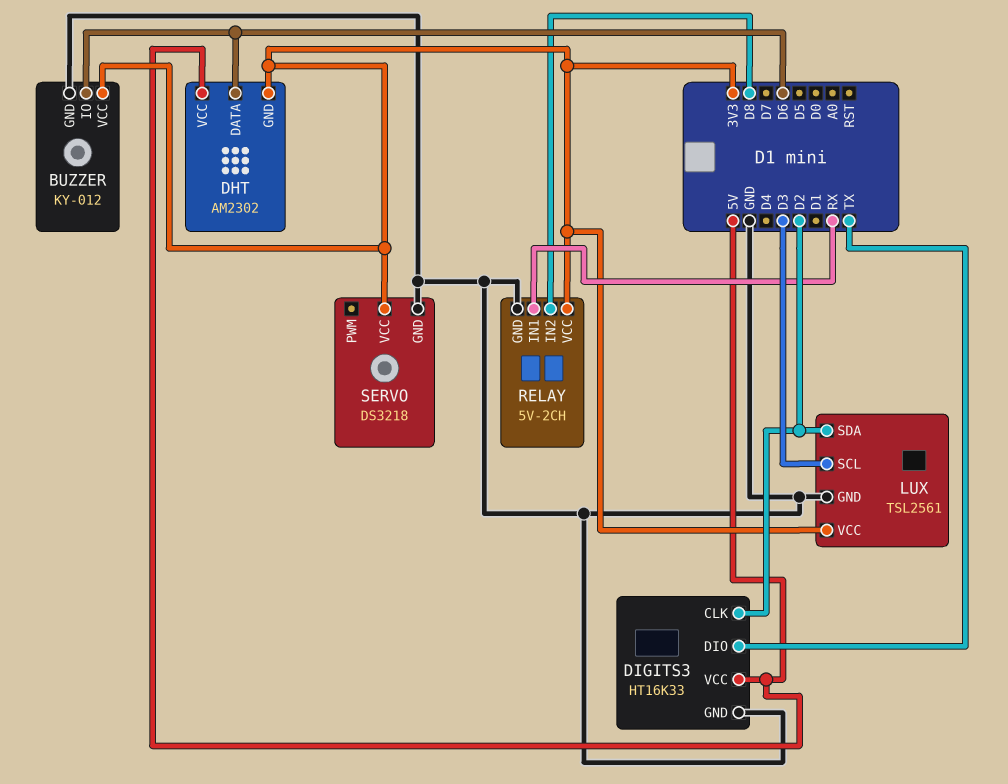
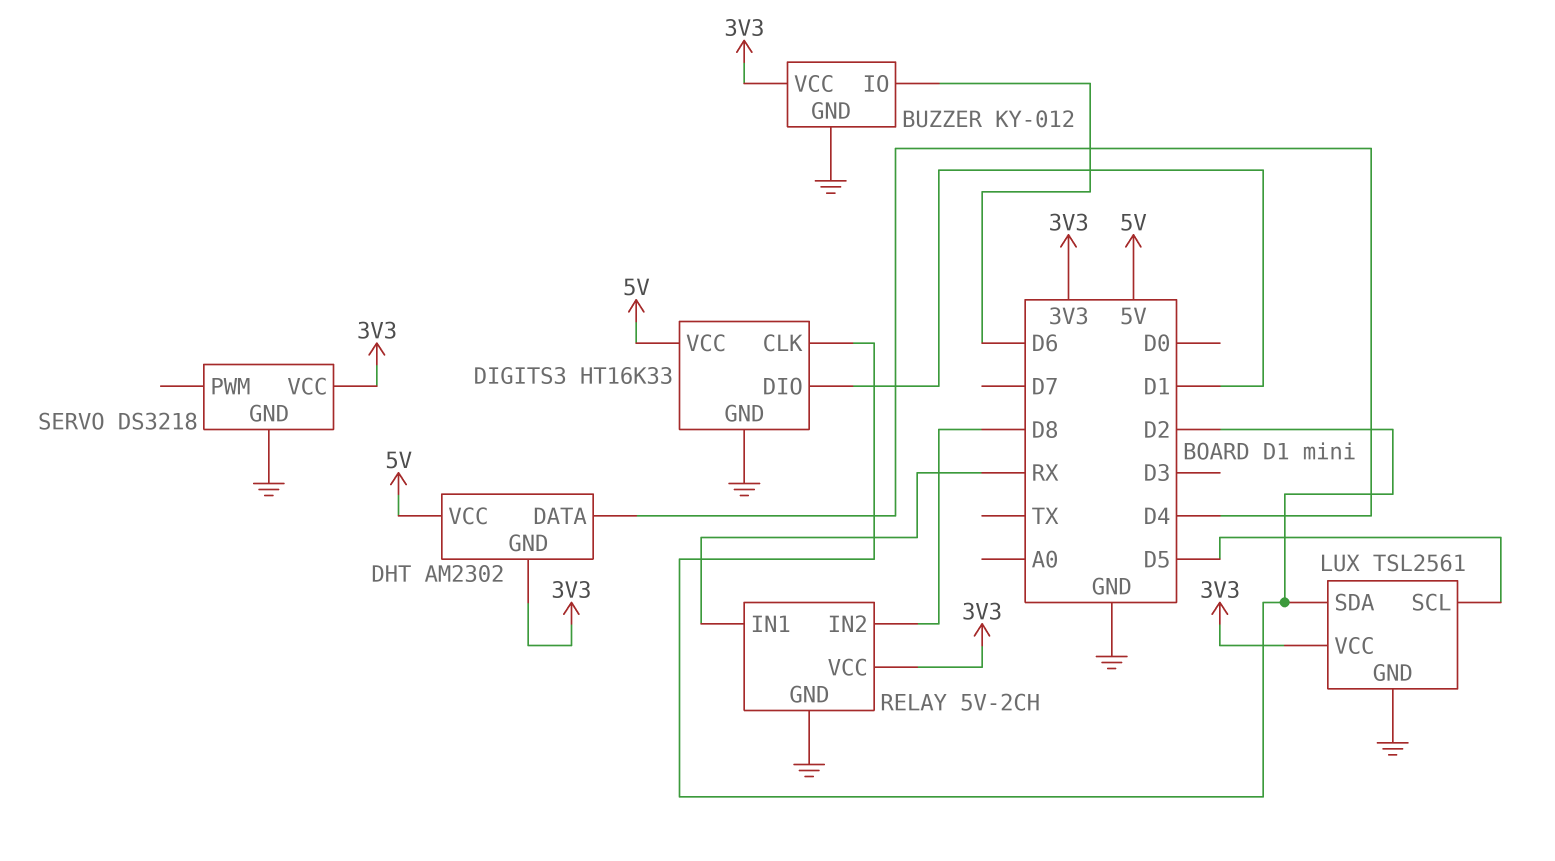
DHT pin DATA: D6 -> D4
DIGITS3 pin DIO: TX -> D1
LUX pin SCL: D3 -> D5

